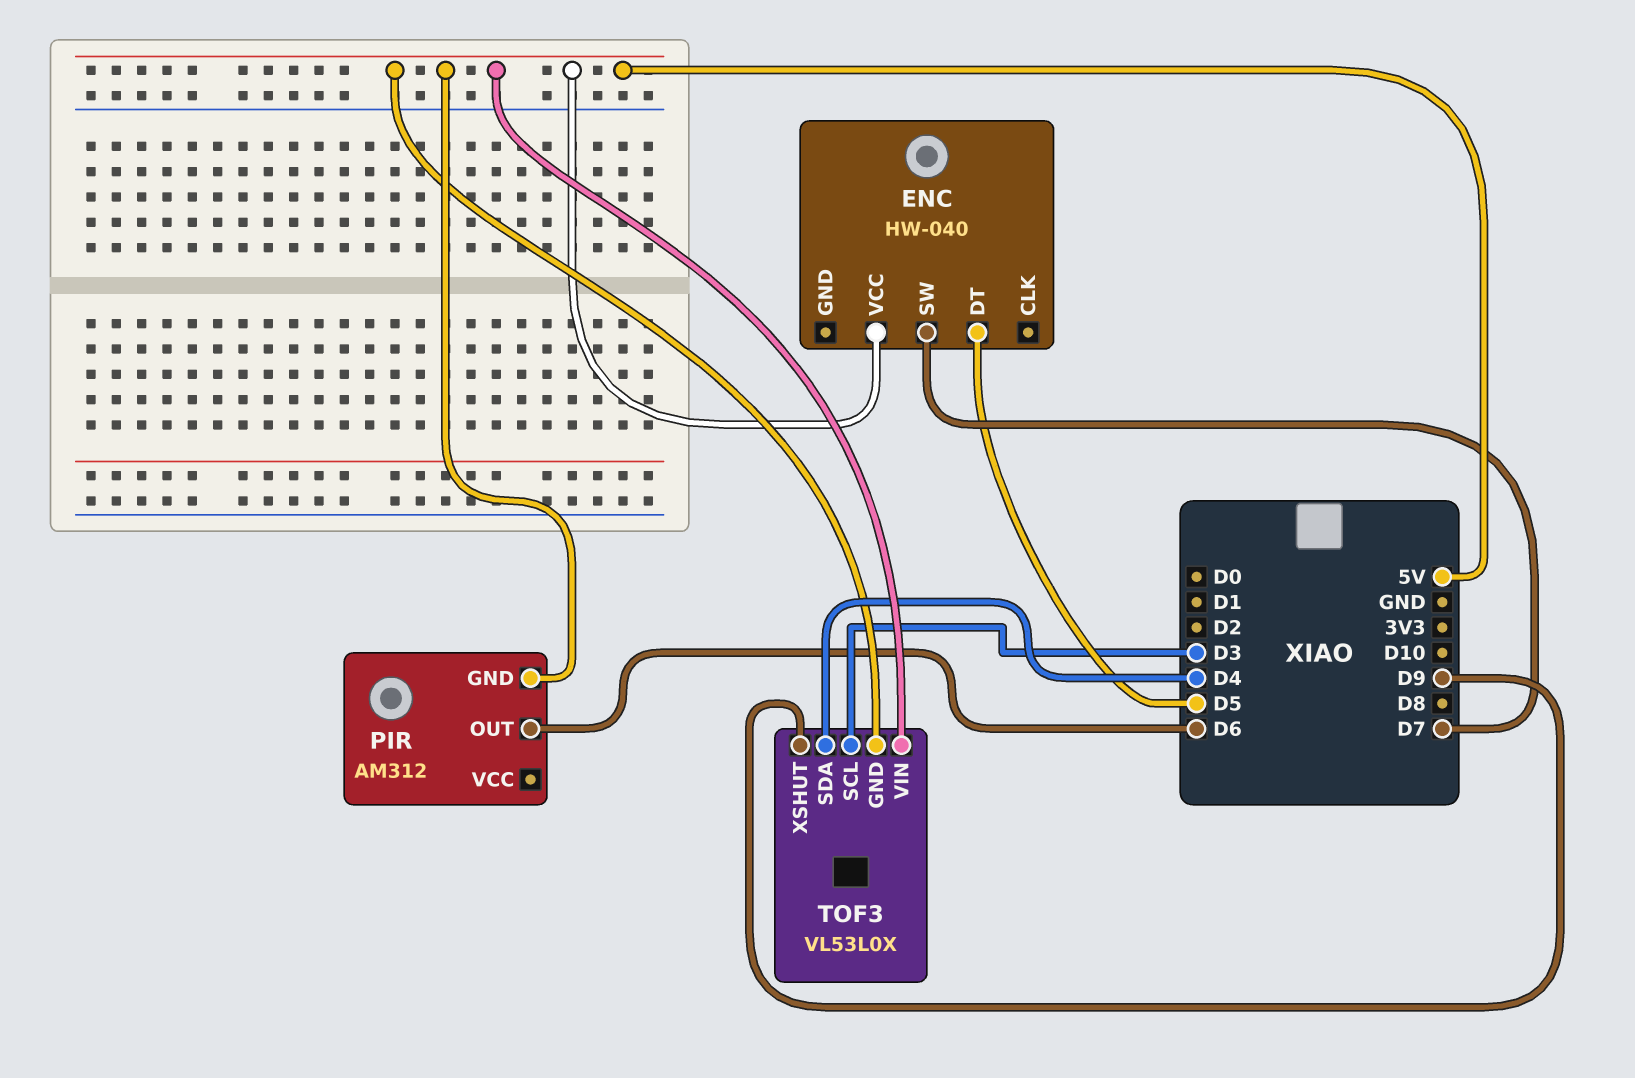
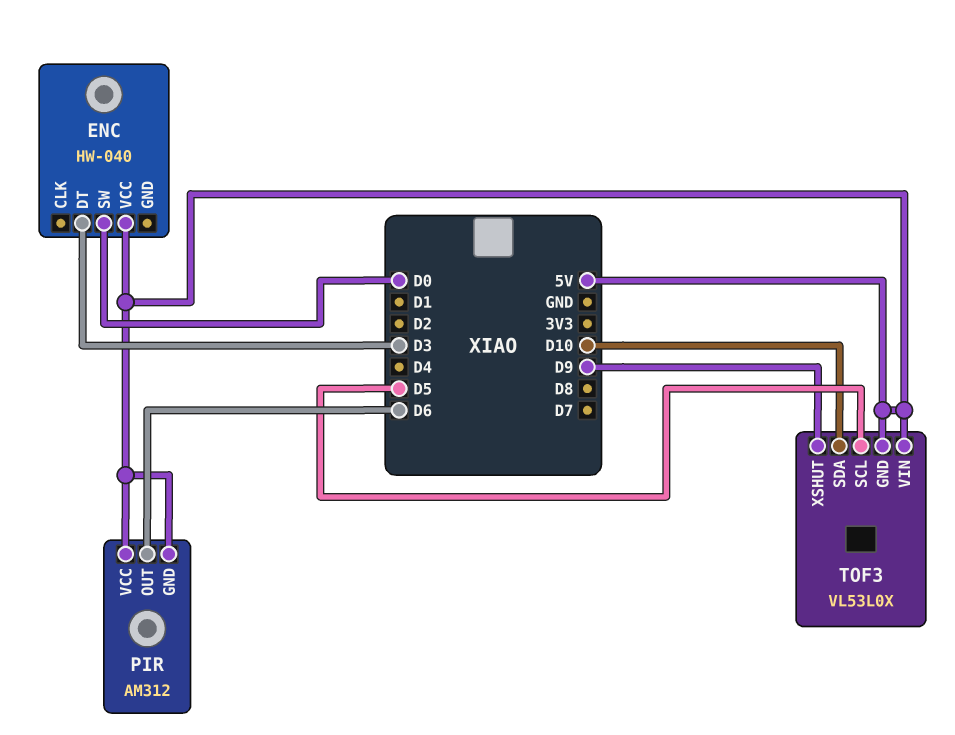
ENC pin DT: D5 -> D3
ENC pin SW: D7 -> D0
PIR pin VCC: none -> 5V
TOF3 pin SCL: D3 -> D5
TOF3 pin SDA: D4 -> D10

